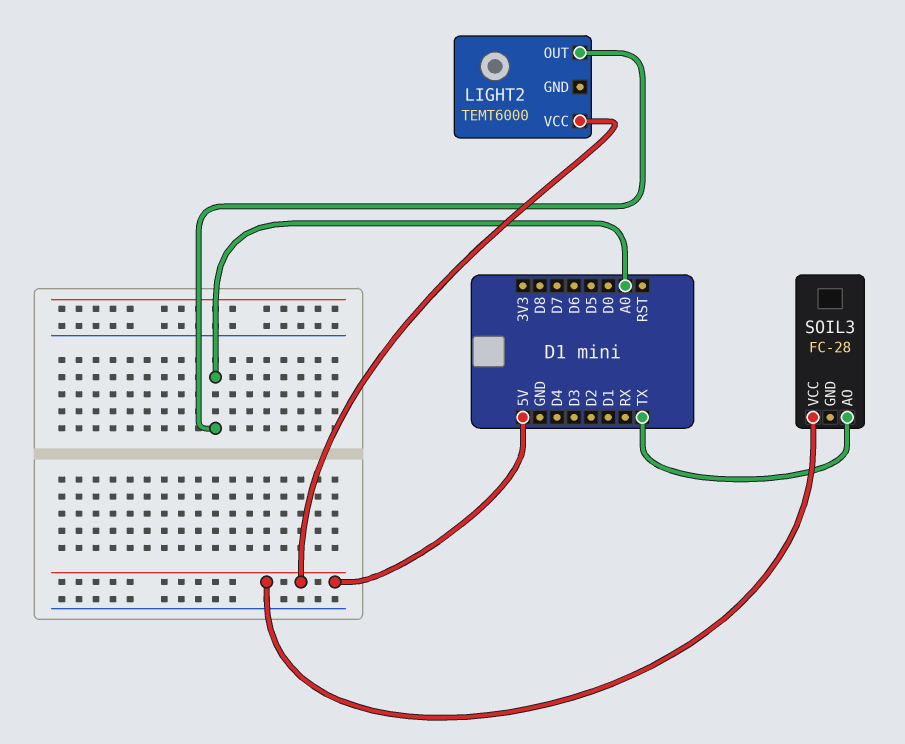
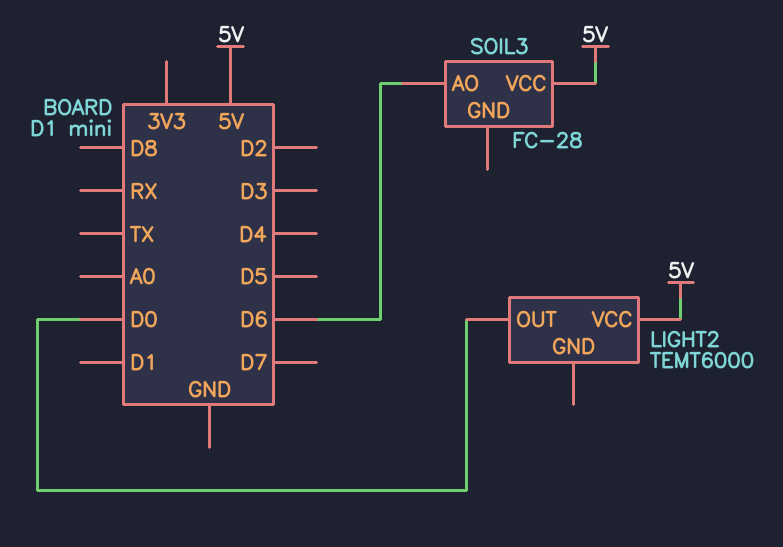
LIGHT2 pin OUT: A0 -> D0
SOIL3 pin AO: TX -> D6

